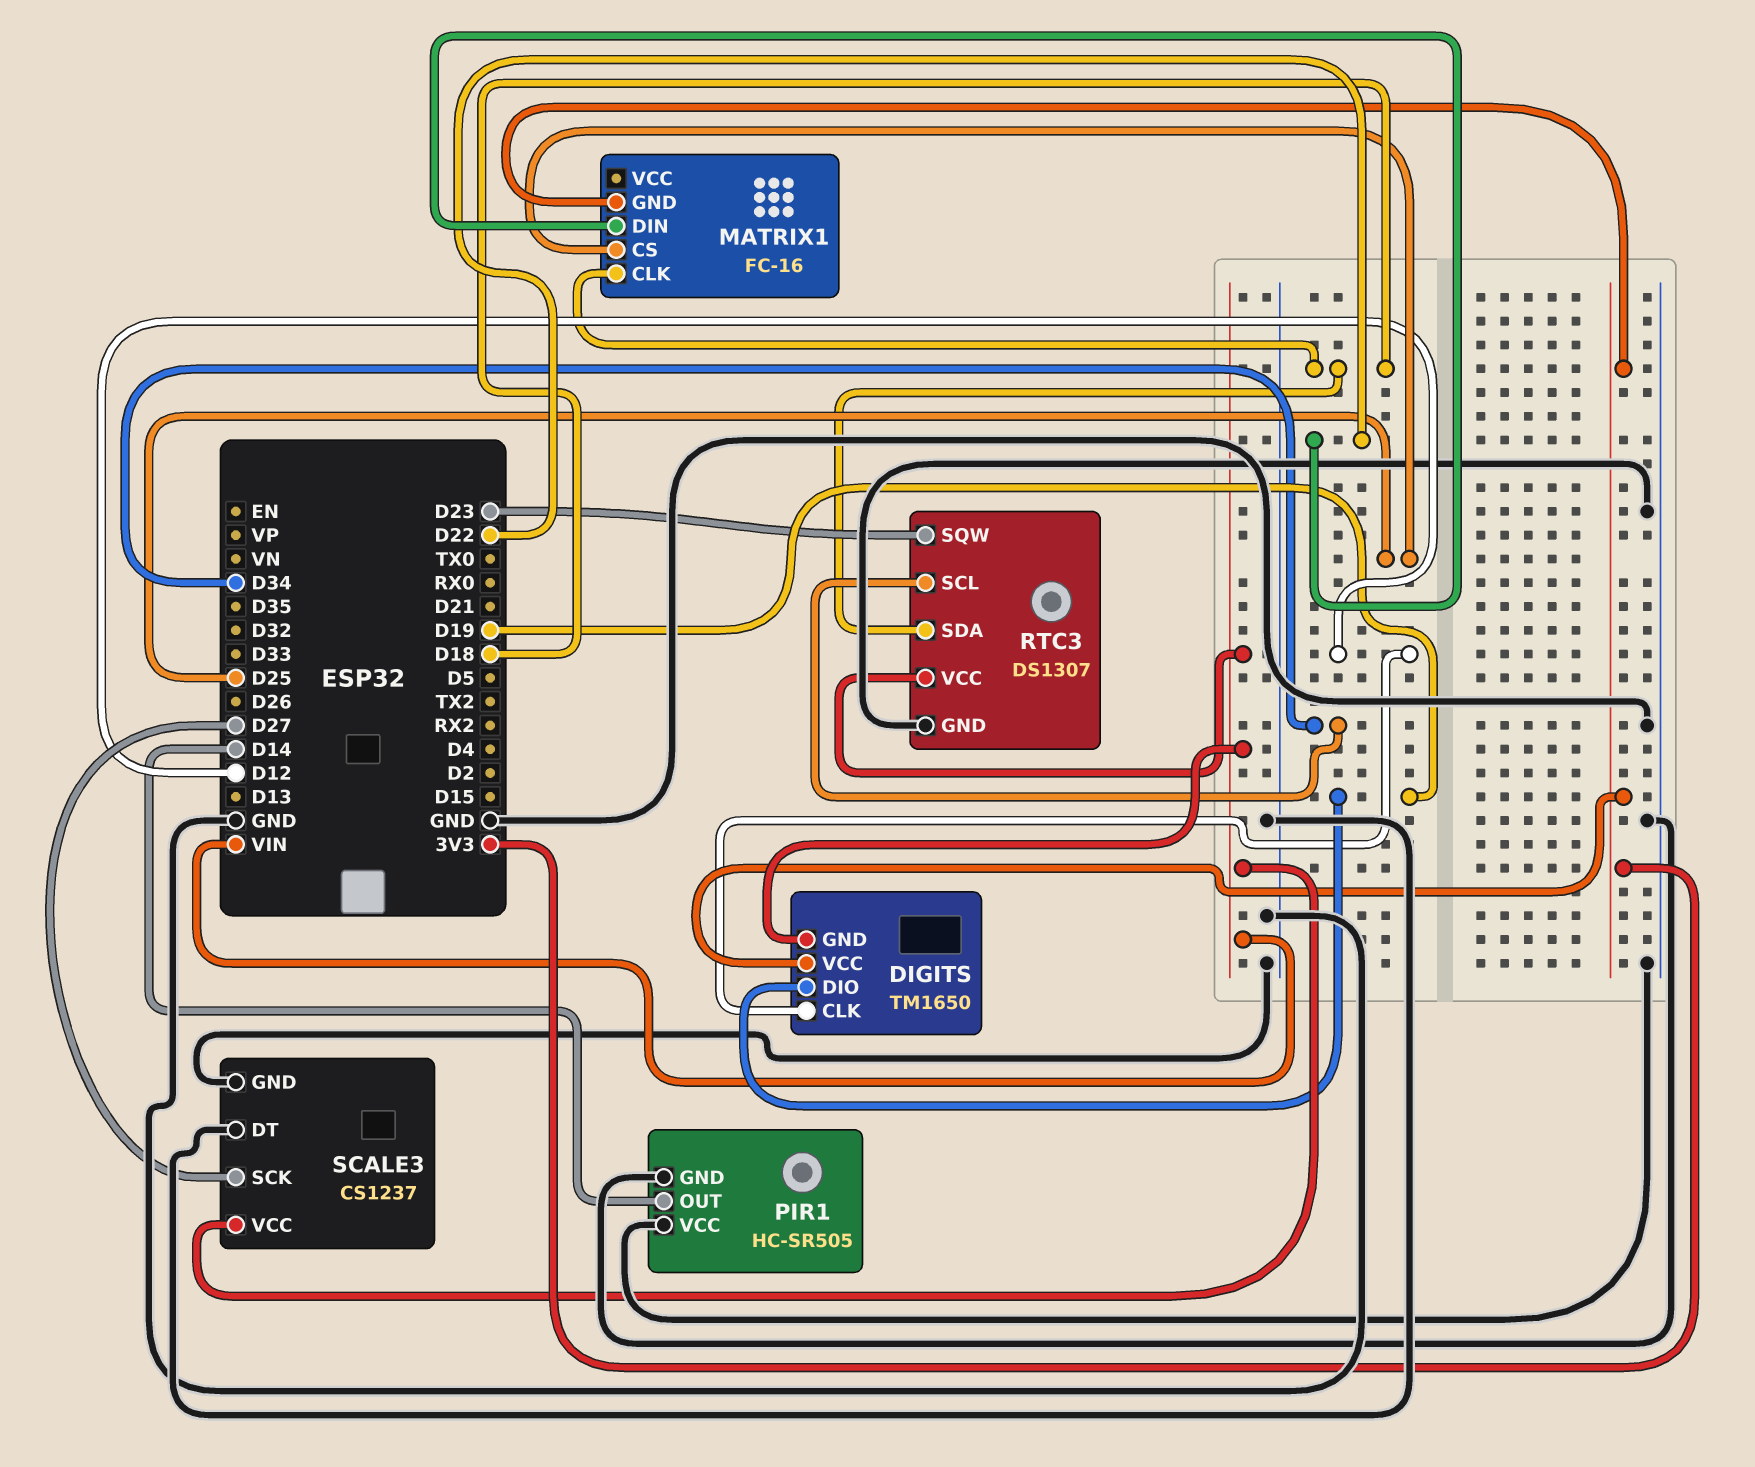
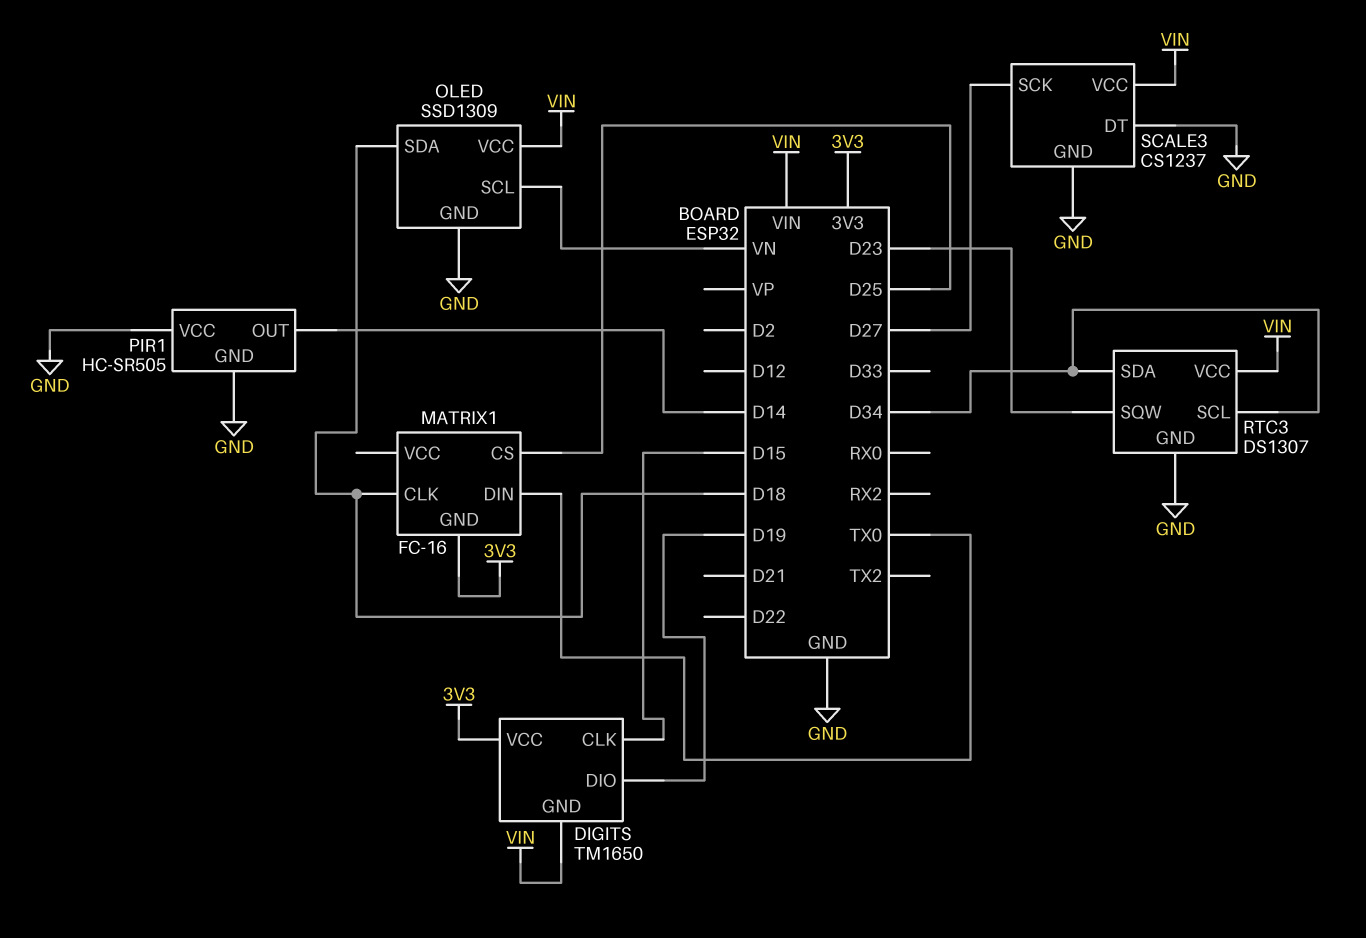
DIGITS pin CLK: D12 -> D15
MATRIX1 pin DIN: D22 -> TX0
OLED: none -> SSD1309
OLED pin GND: none -> GND
OLED pin SCL: none -> VN
OLED pin SDA: none -> D18
OLED pin VCC: none -> VIN
RTC3 pin SDA: D18 -> D34

